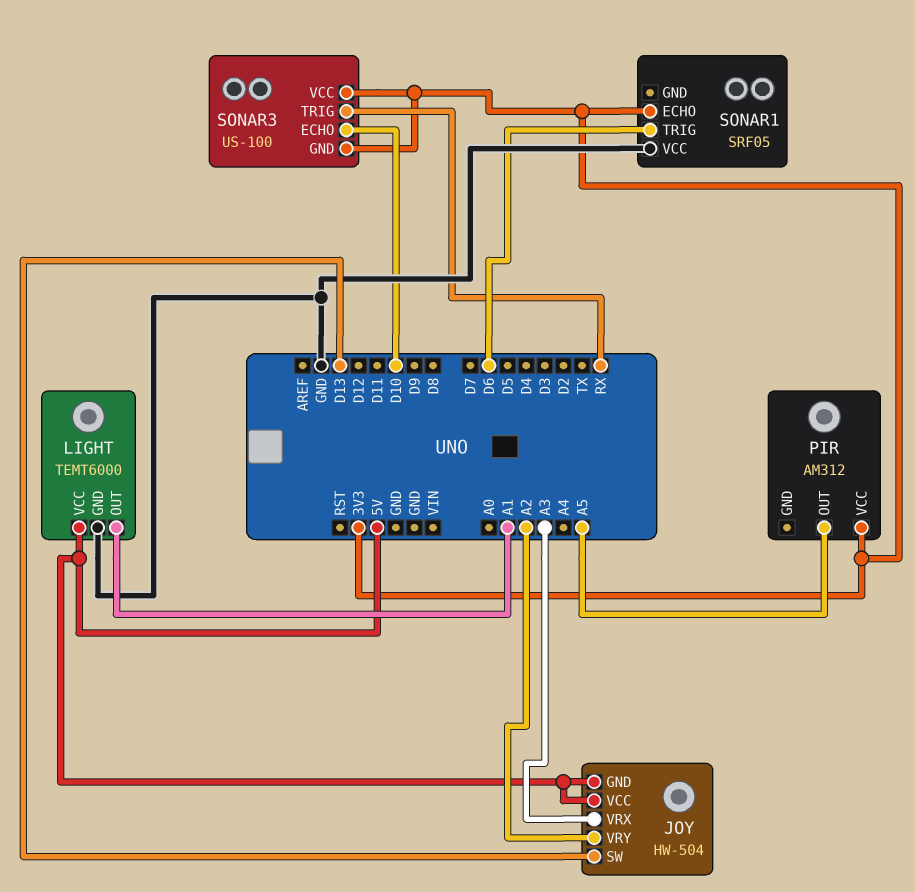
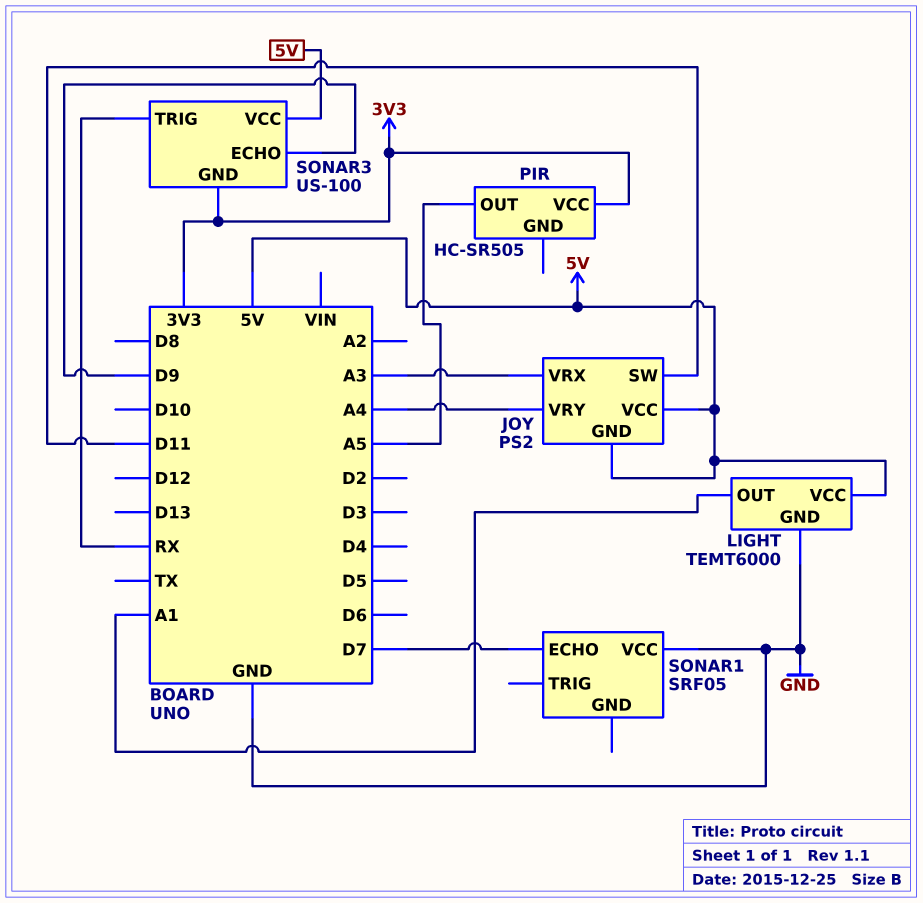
JOY: HW-504 -> PS2
JOY pin SW: D13 -> D11
JOY pin VRY: A2 -> A4
PIR: AM312 -> HC-SR505
SONAR1 pin ECHO: 3V3 -> D7
SONAR1 pin TRIG: D6 -> none
SONAR3 pin ECHO: D10 -> D9
SONAR3 pin VCC: 3V3 -> 5V

